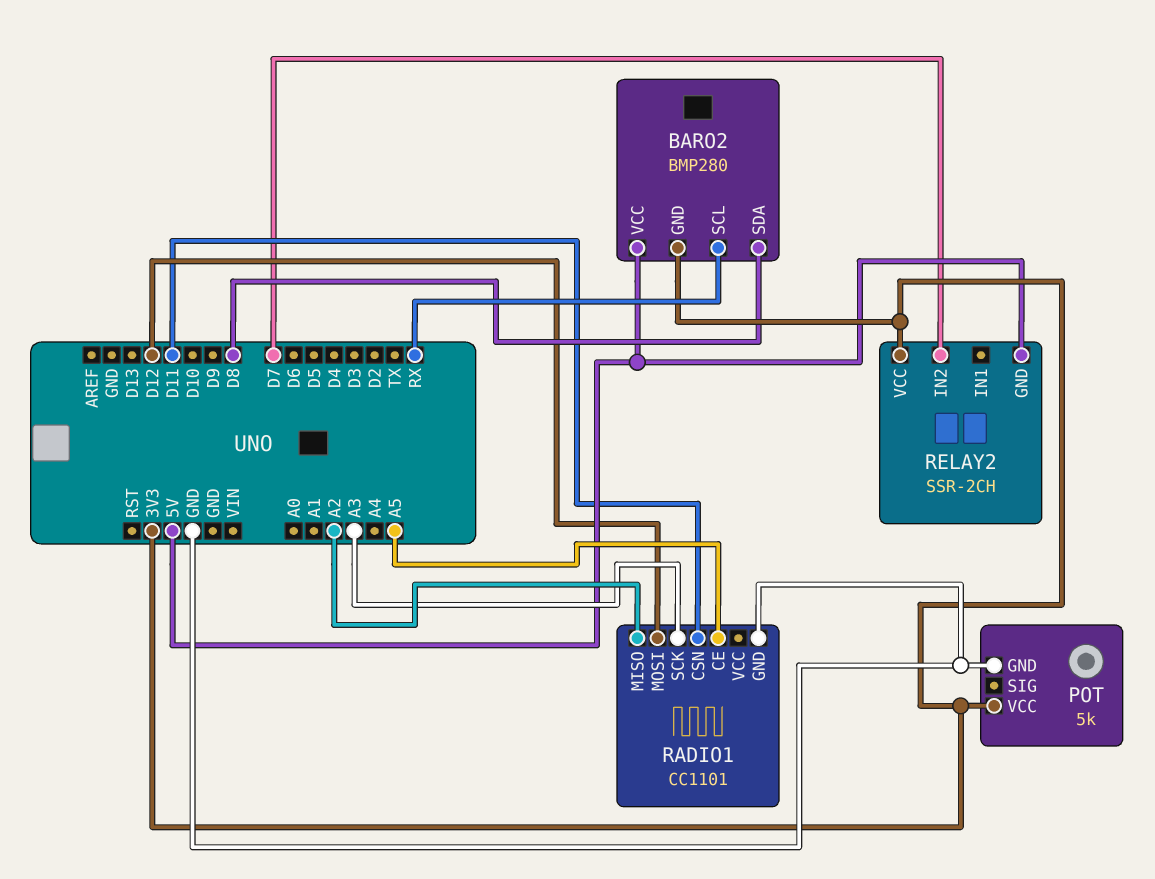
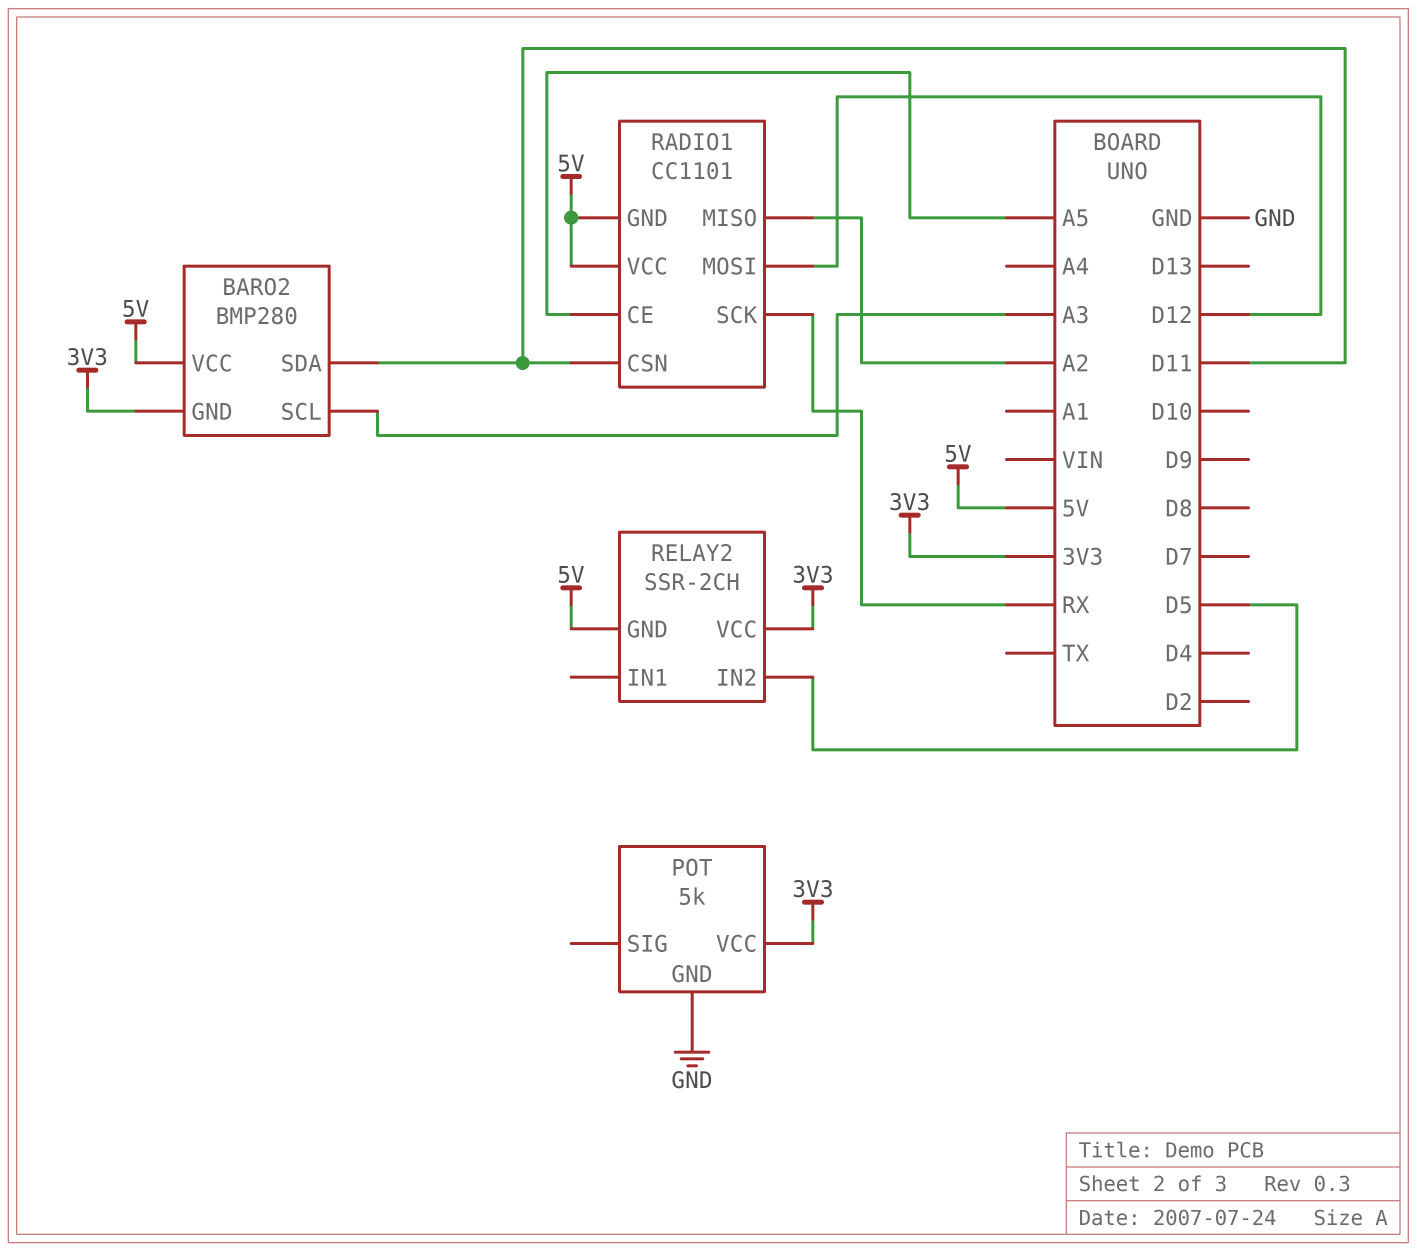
BARO2 pin SCL: RX -> A3
BARO2 pin SDA: D8 -> D11
RADIO1 pin GND: GND -> 5V
RADIO1 pin SCK: A3 -> RX
RADIO1 pin VCC: none -> 5V
RELAY2 pin IN2: D7 -> D5

